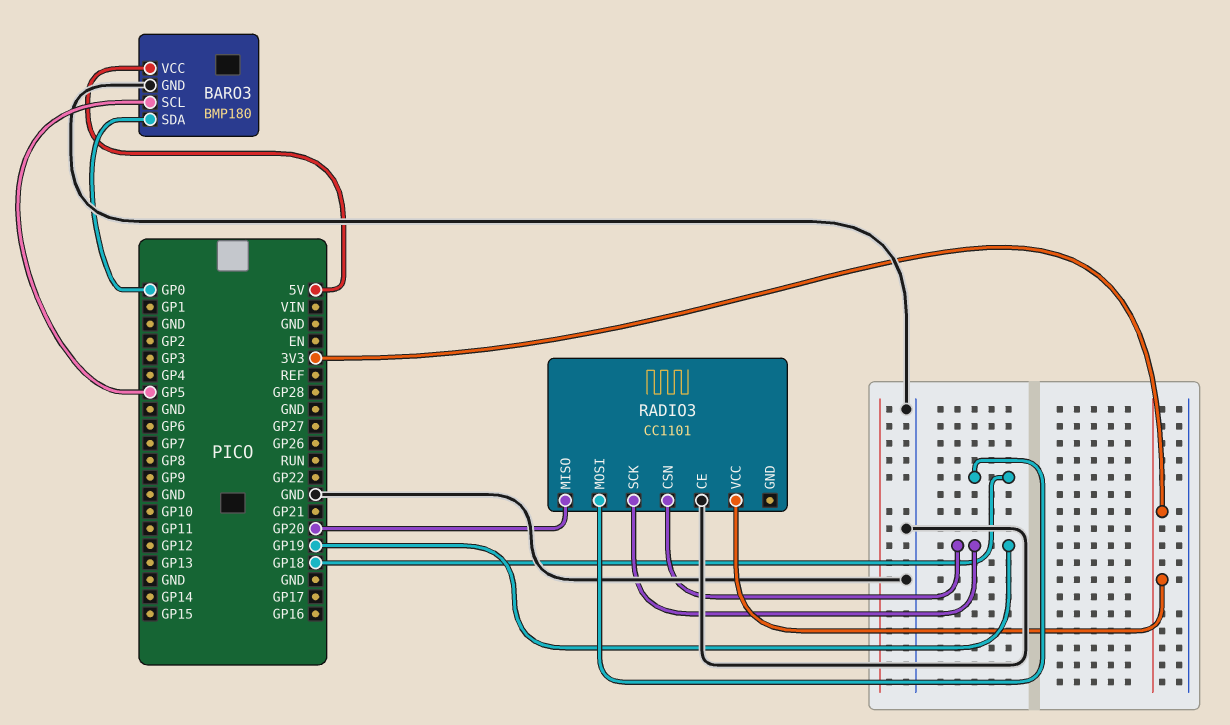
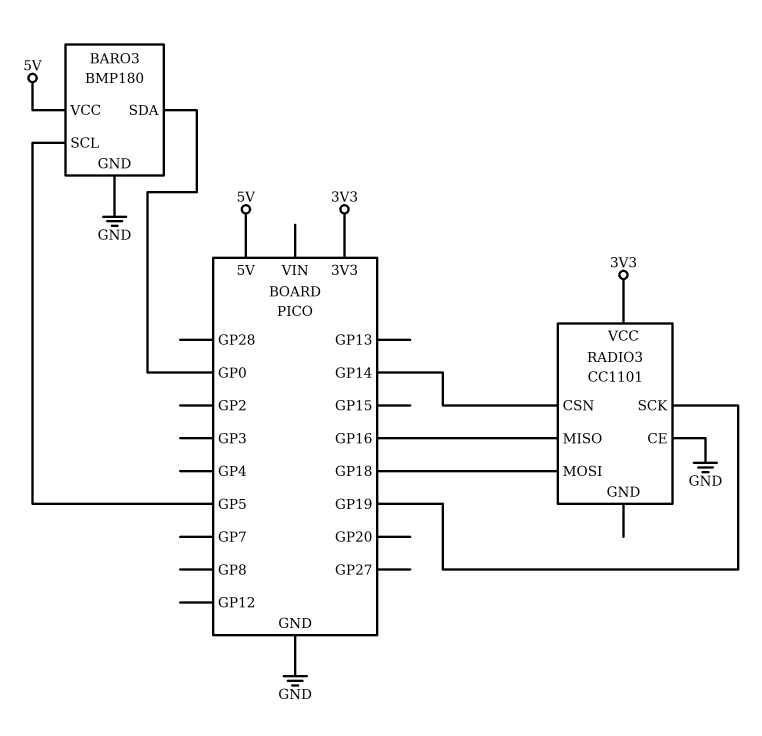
RADIO3 pin CSN: GP19 -> GP14
RADIO3 pin MISO: GP20 -> GP16

